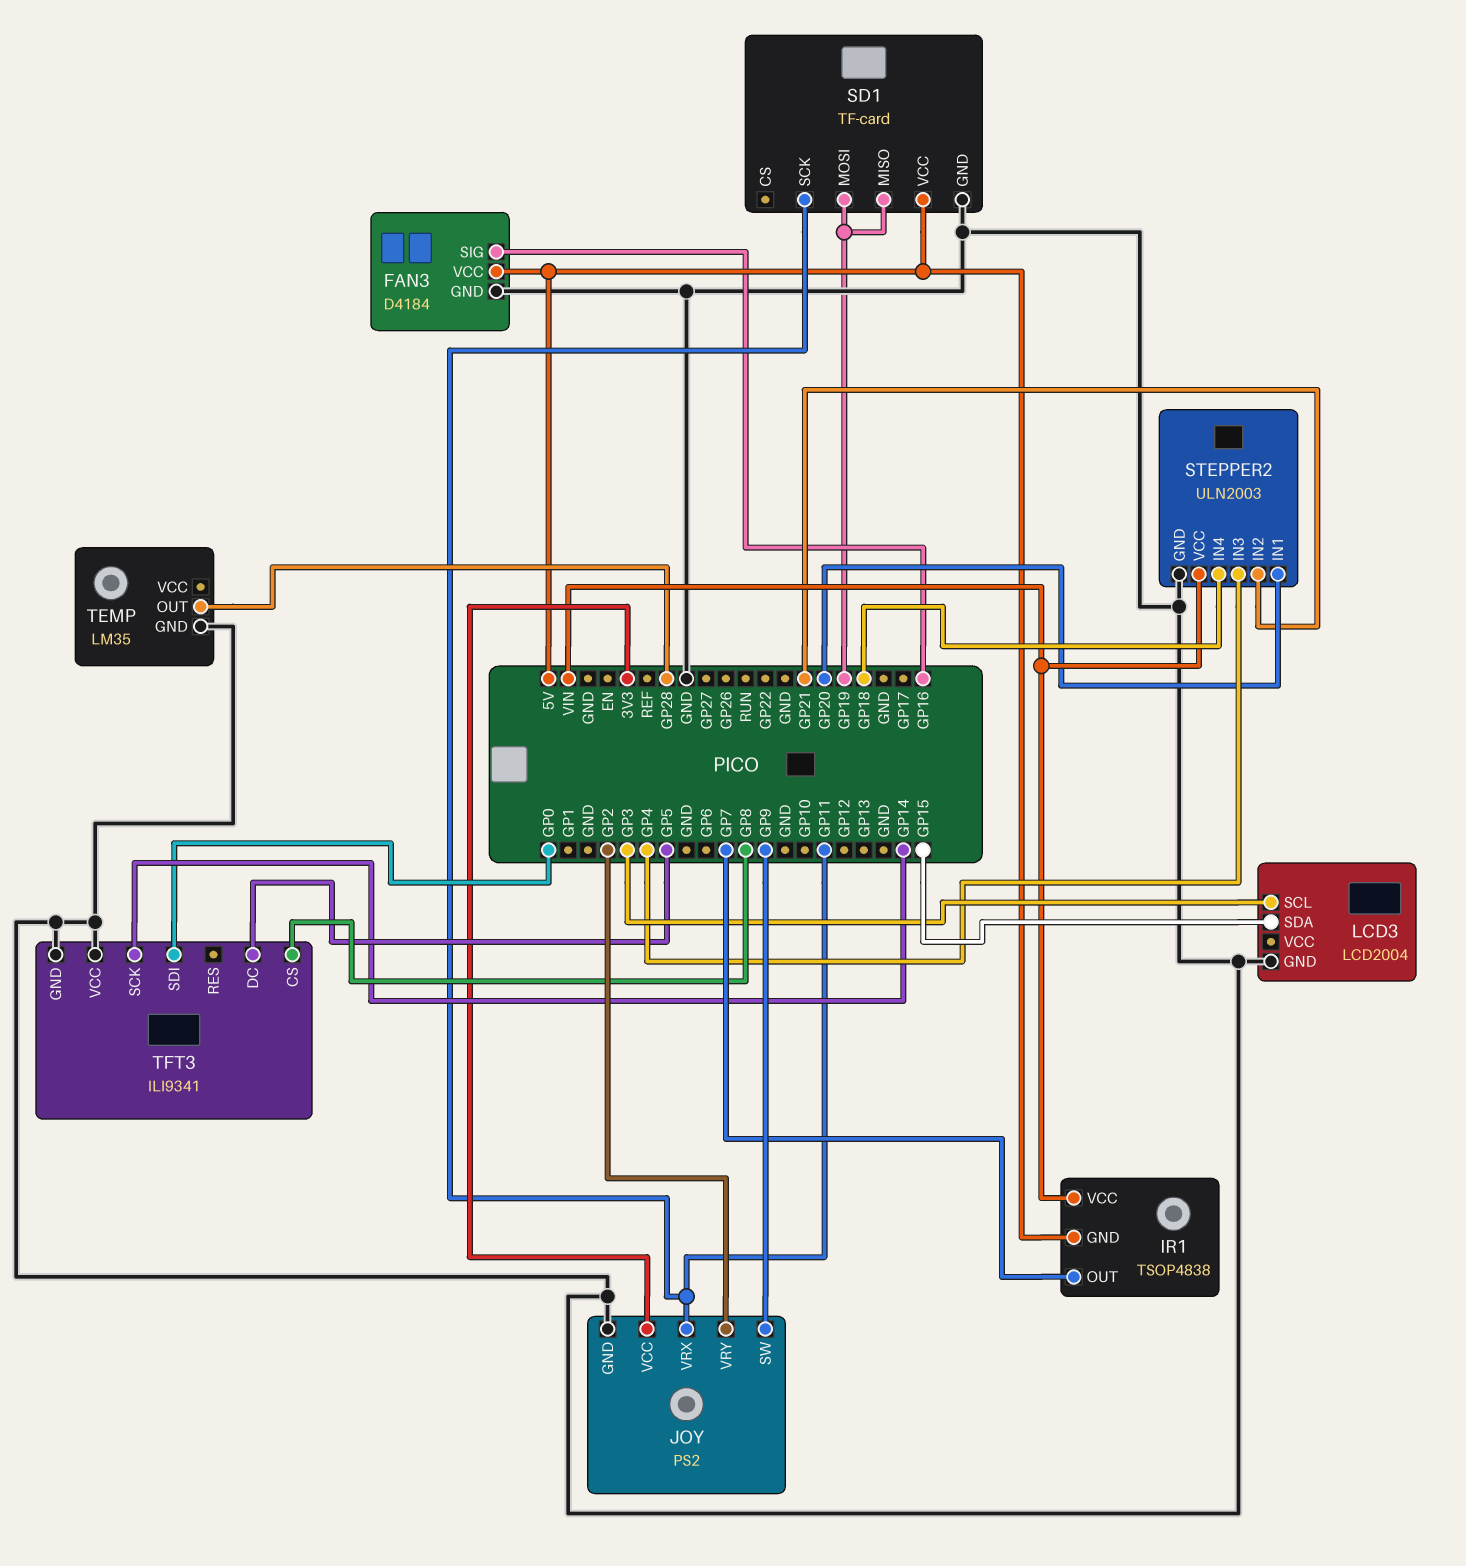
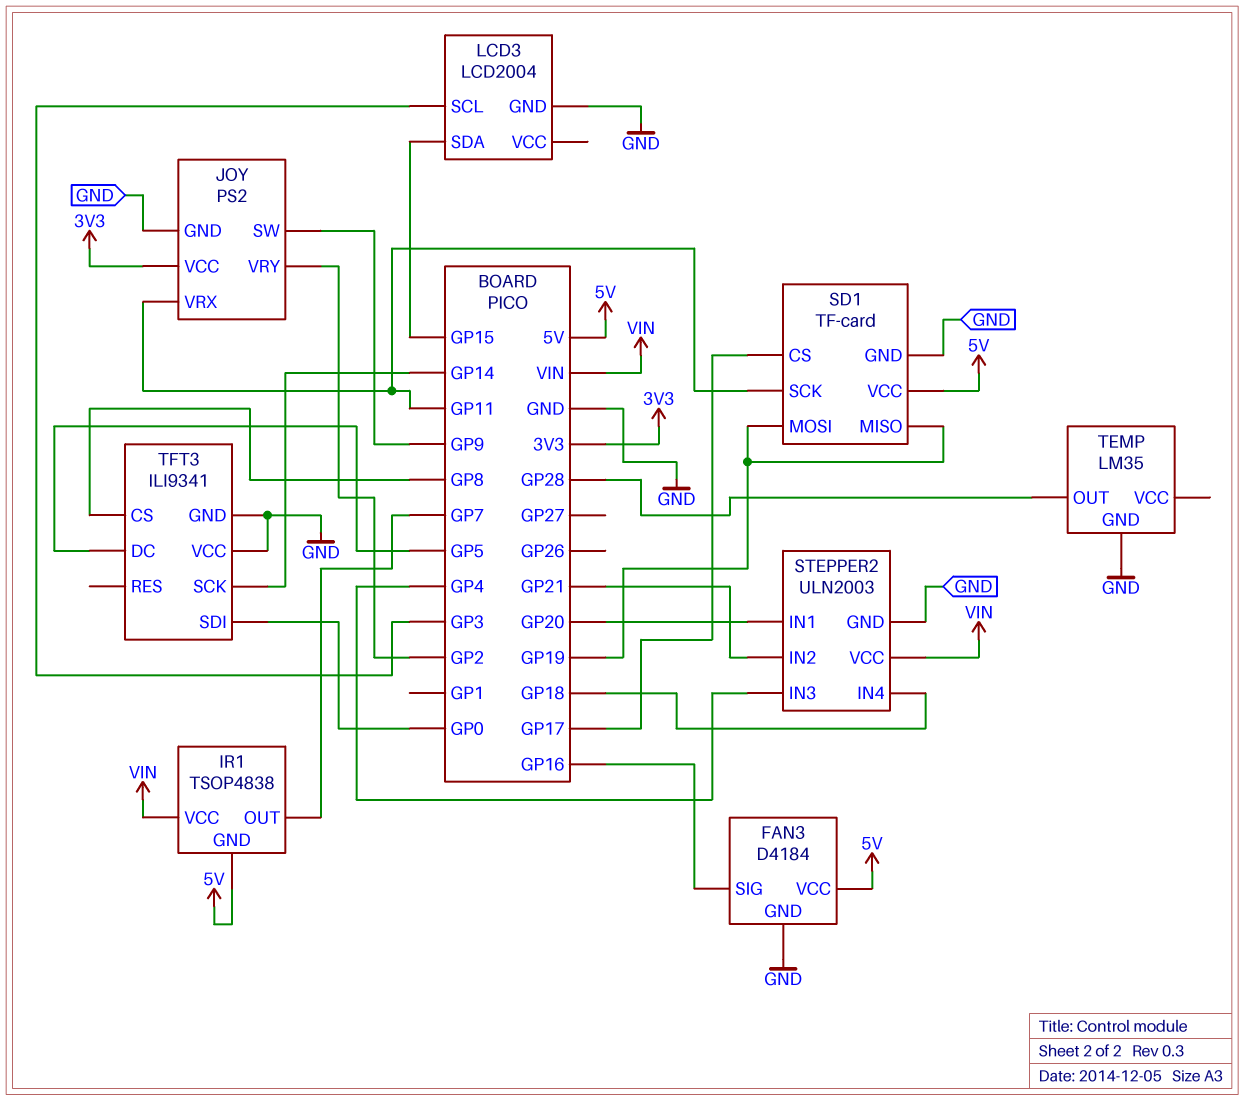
SD1 pin CS: none -> GP17

